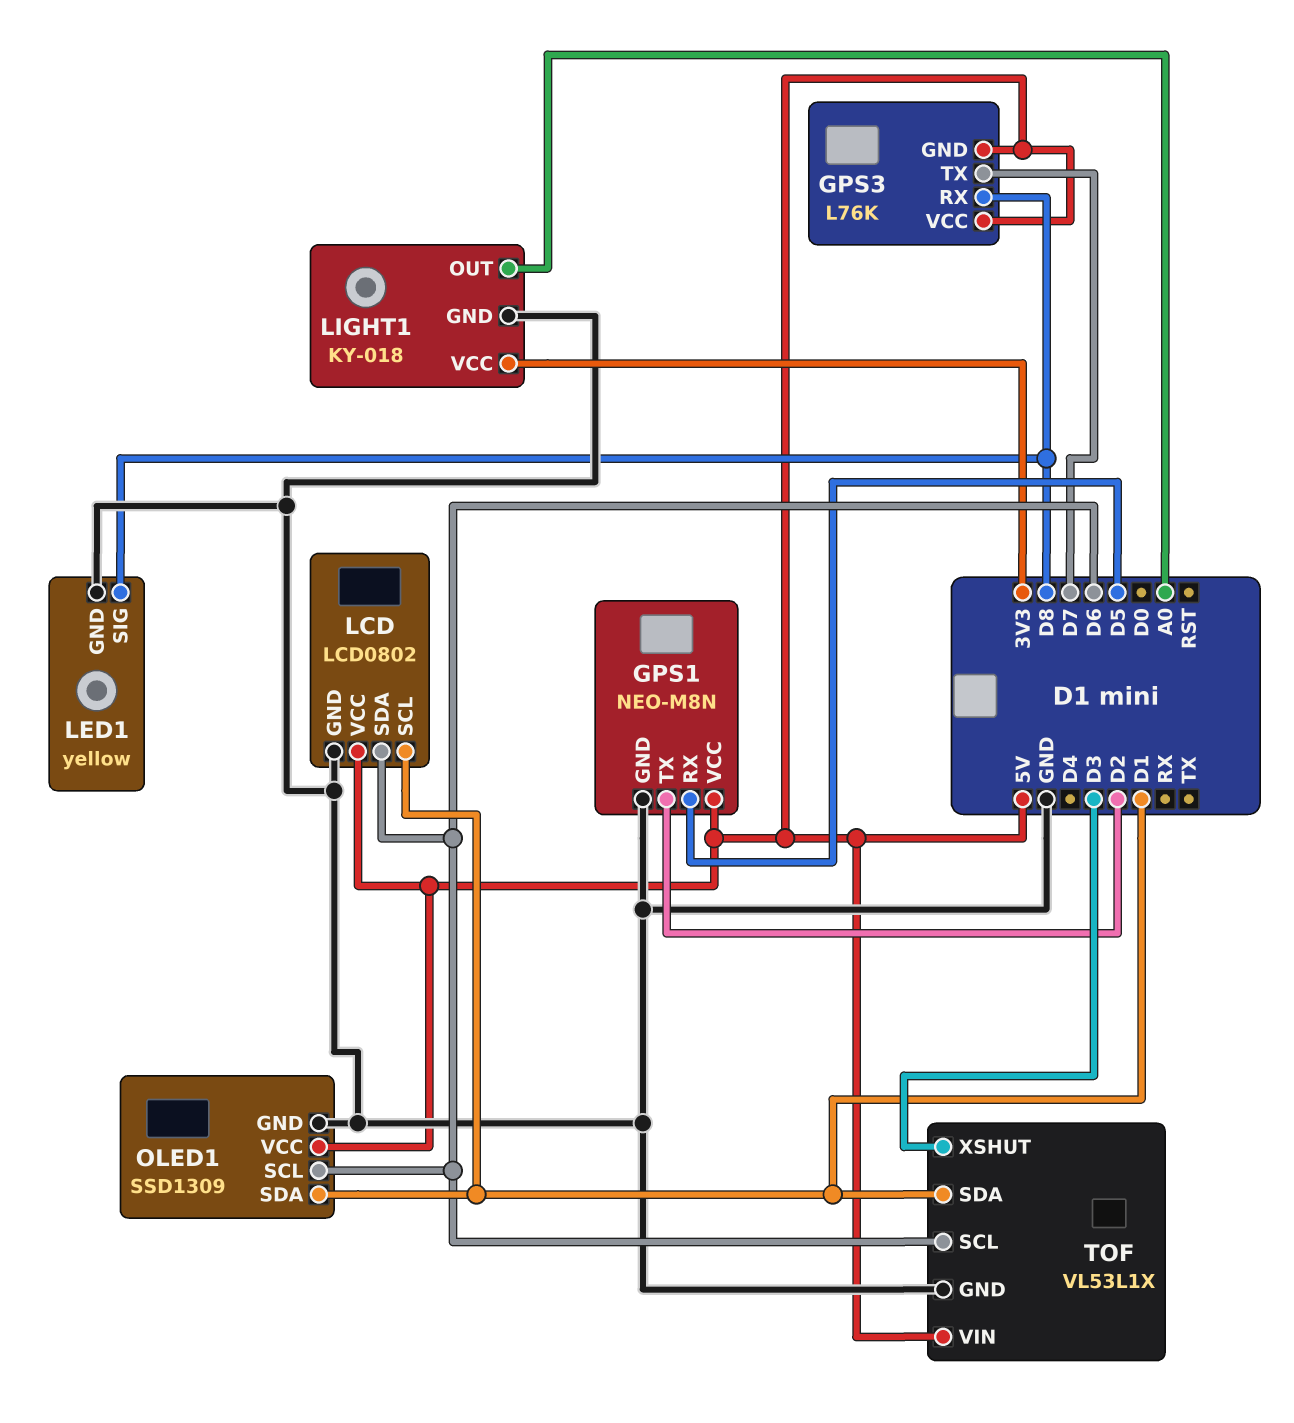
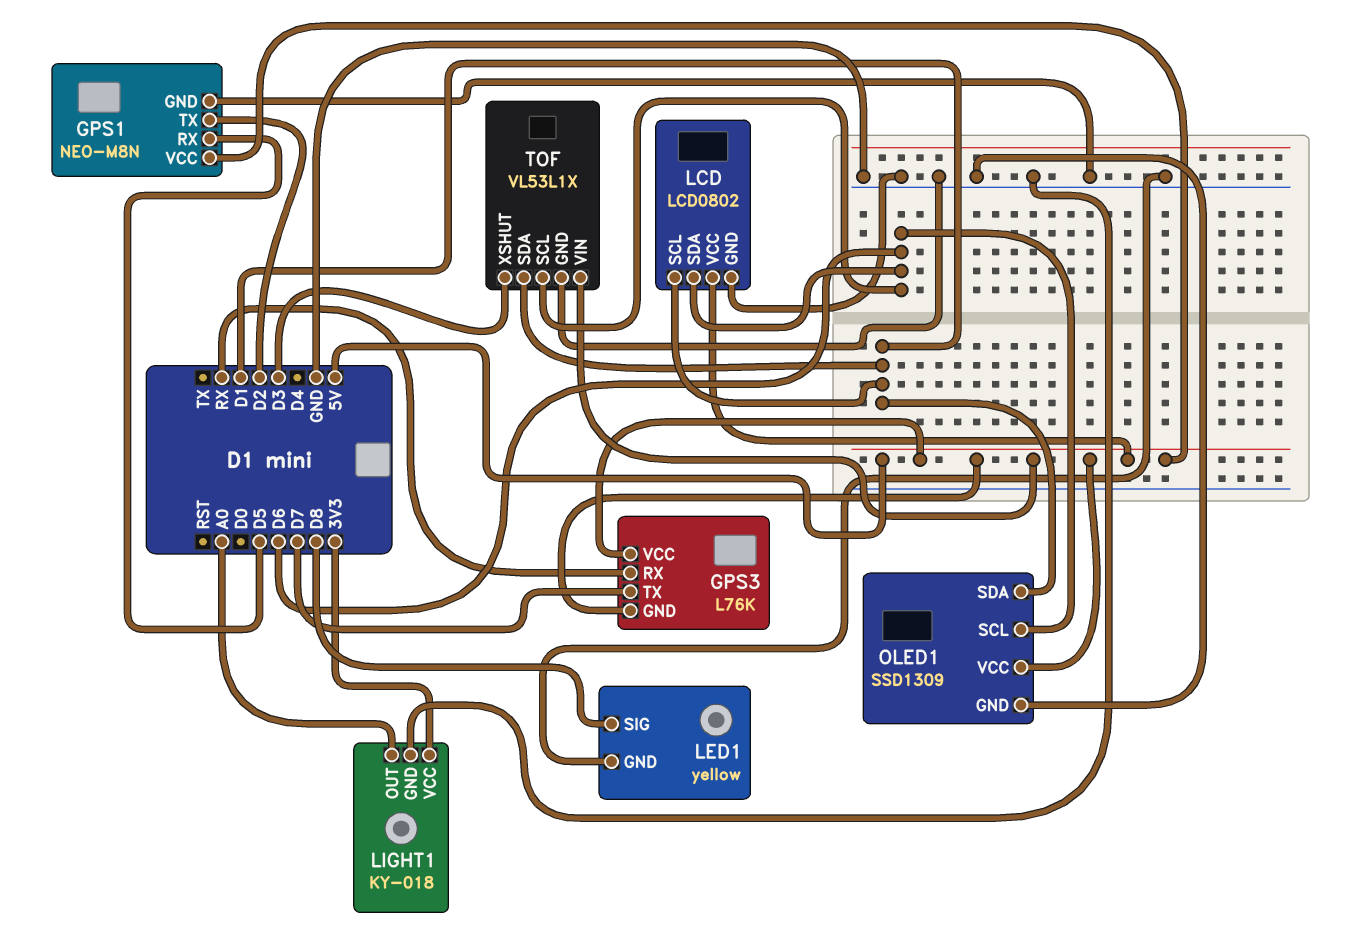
GPS3 pin RX: D8 -> RX

